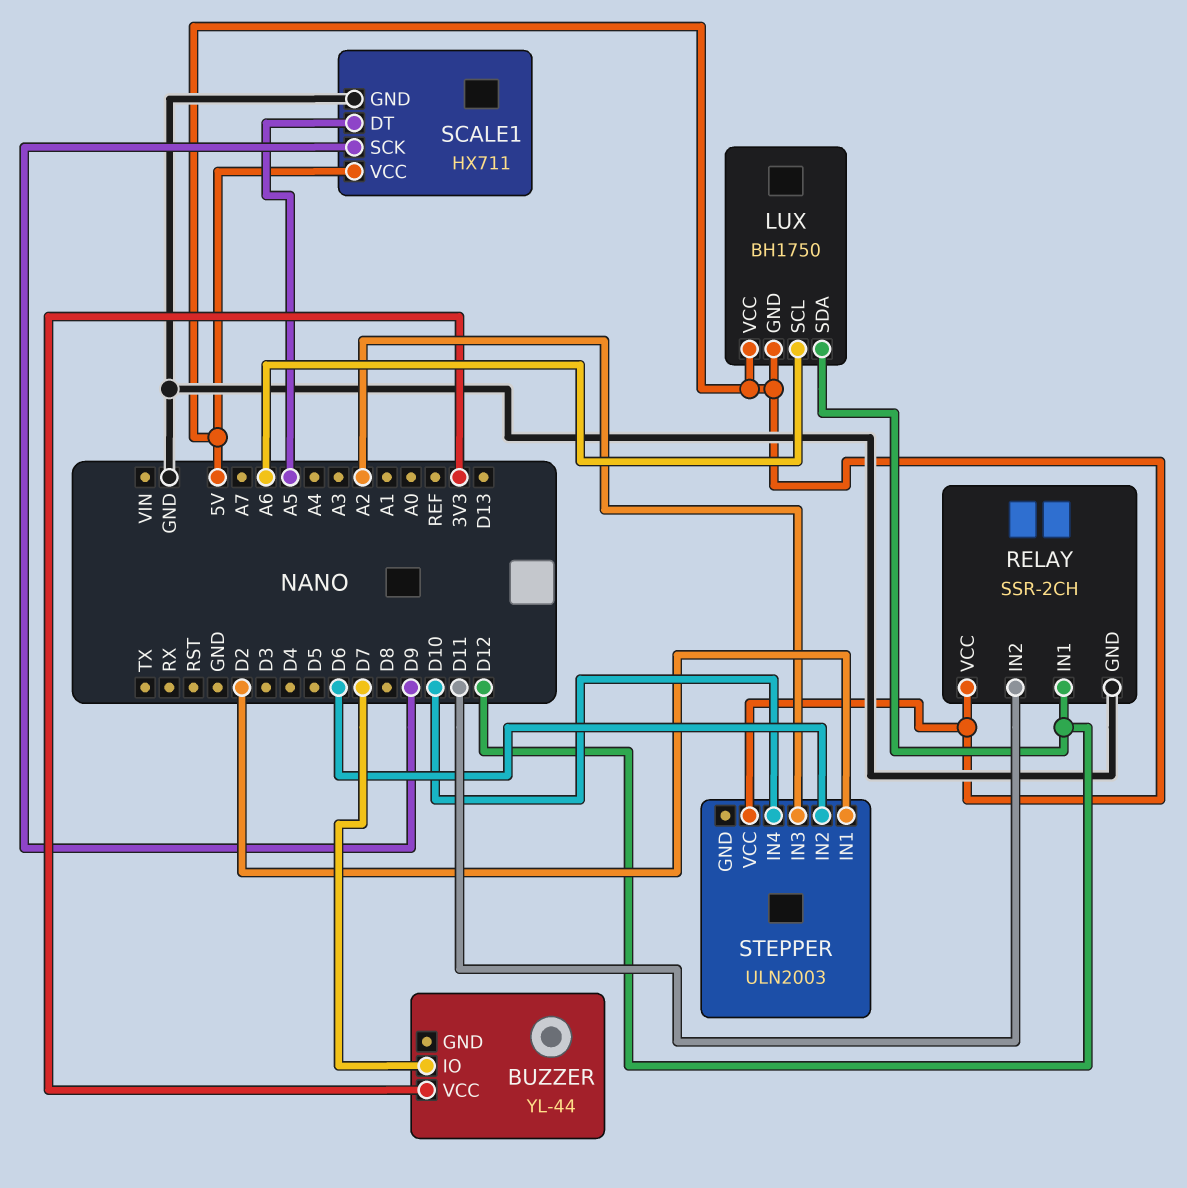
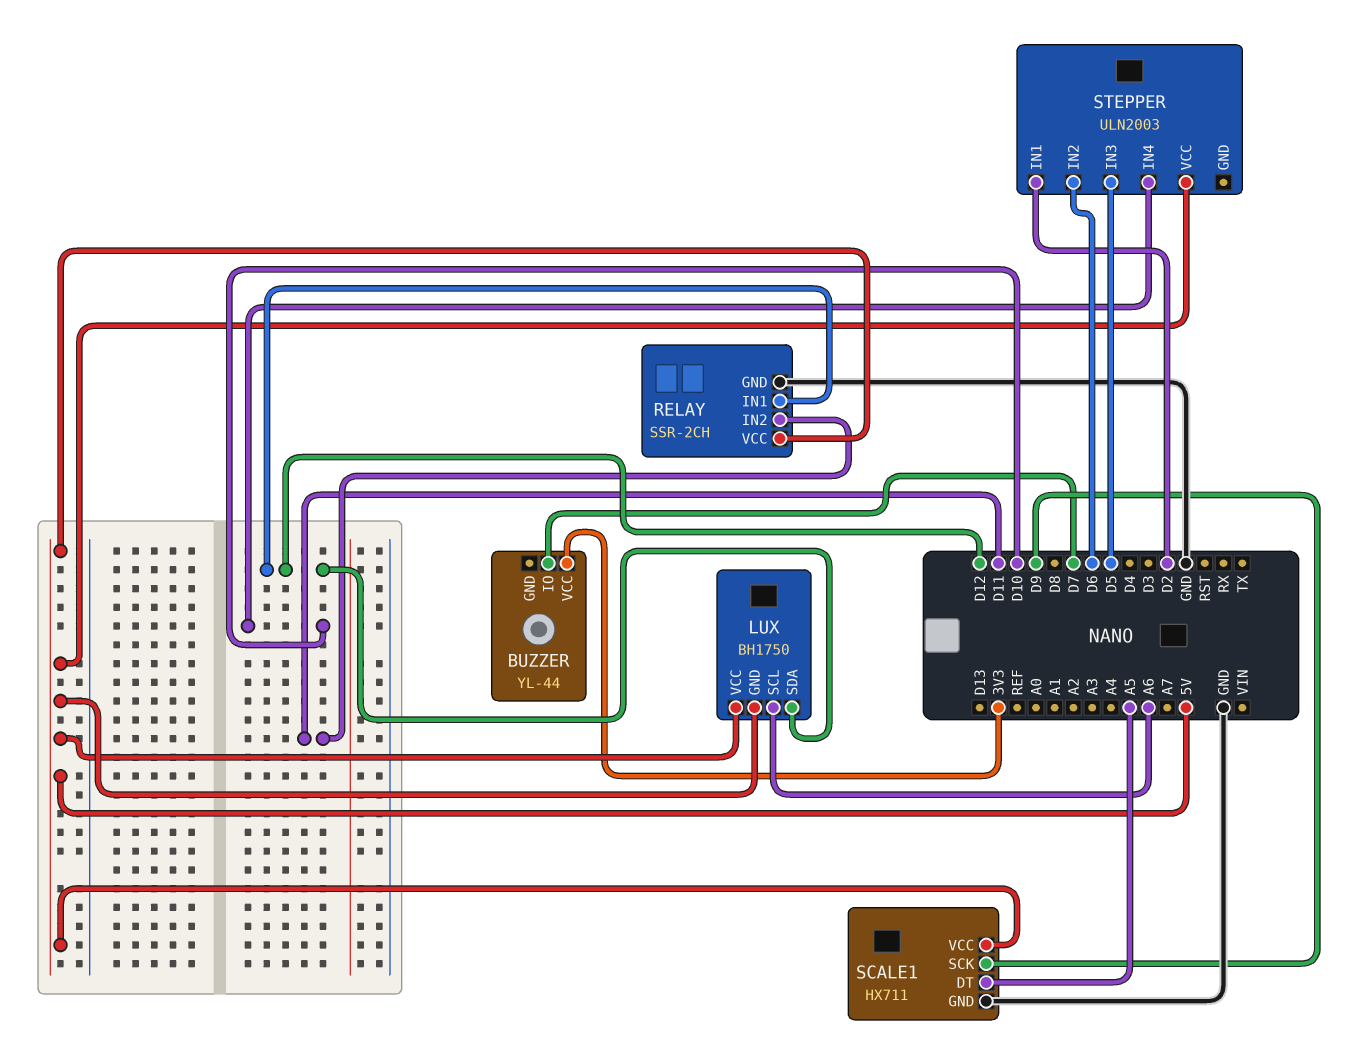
STEPPER pin IN3: A2 -> D5

